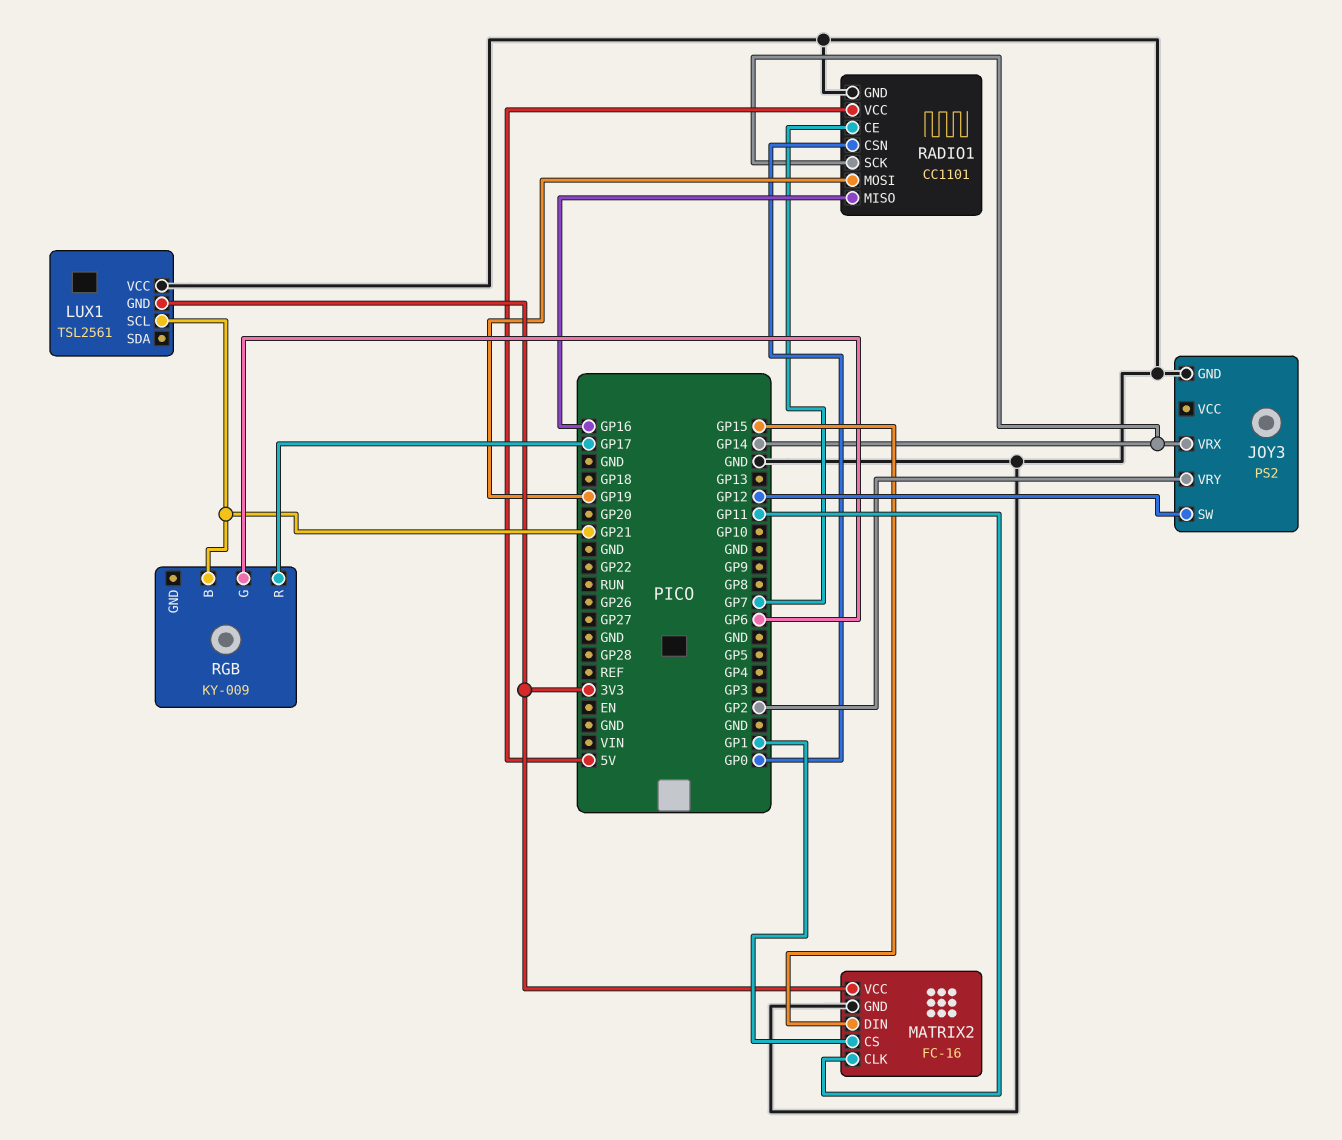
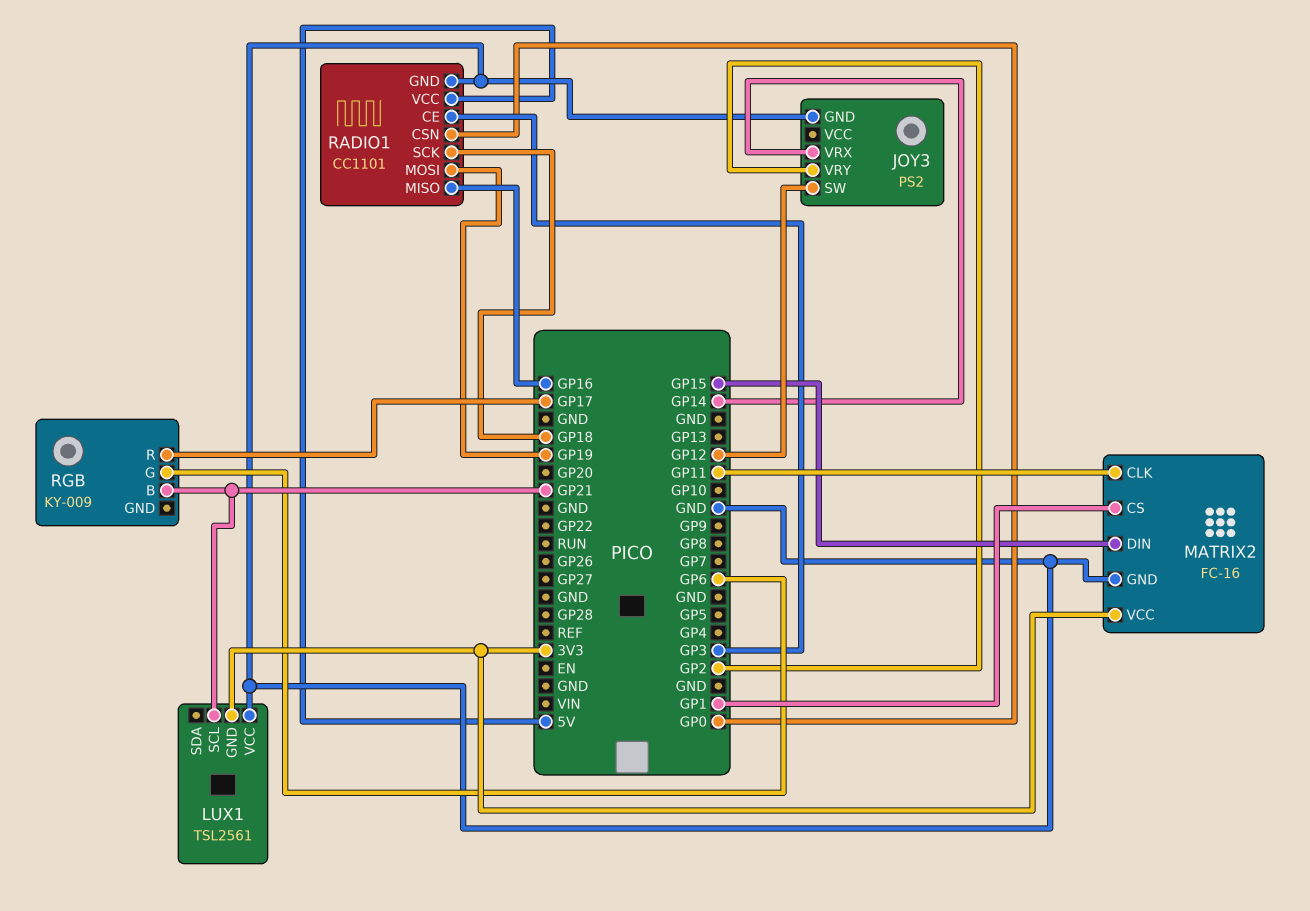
RADIO1 pin CE: GP7 -> GP3
RADIO1 pin SCK: GP14 -> GP18

